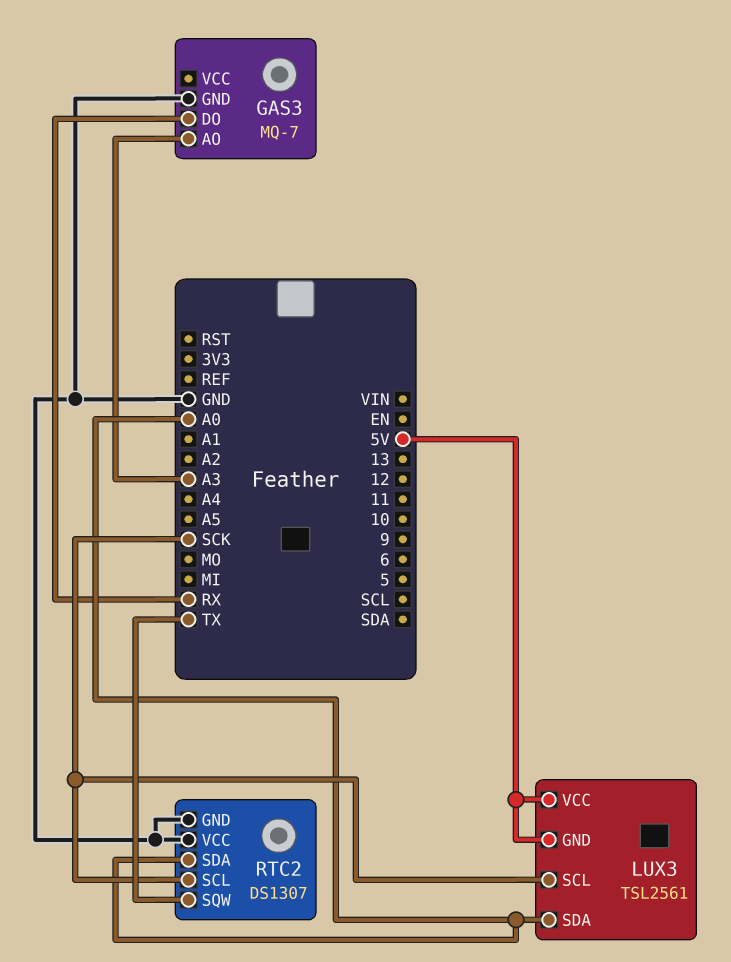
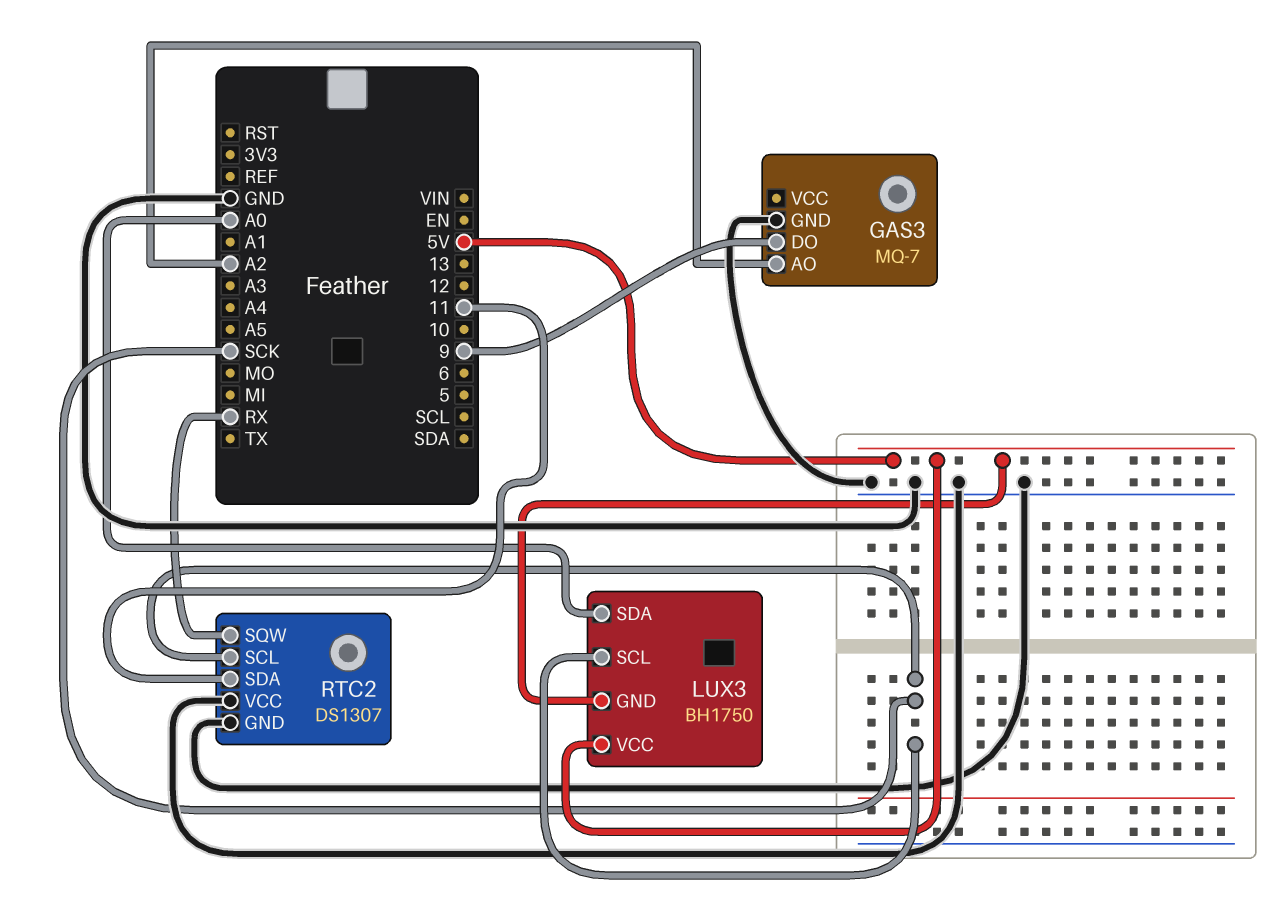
GAS3 pin AO: A3 -> A2
GAS3 pin DO: RX -> 9
LUX3: TSL2561 -> BH1750
RTC2 pin SDA: A0 -> 11
RTC2 pin SQW: TX -> RX

